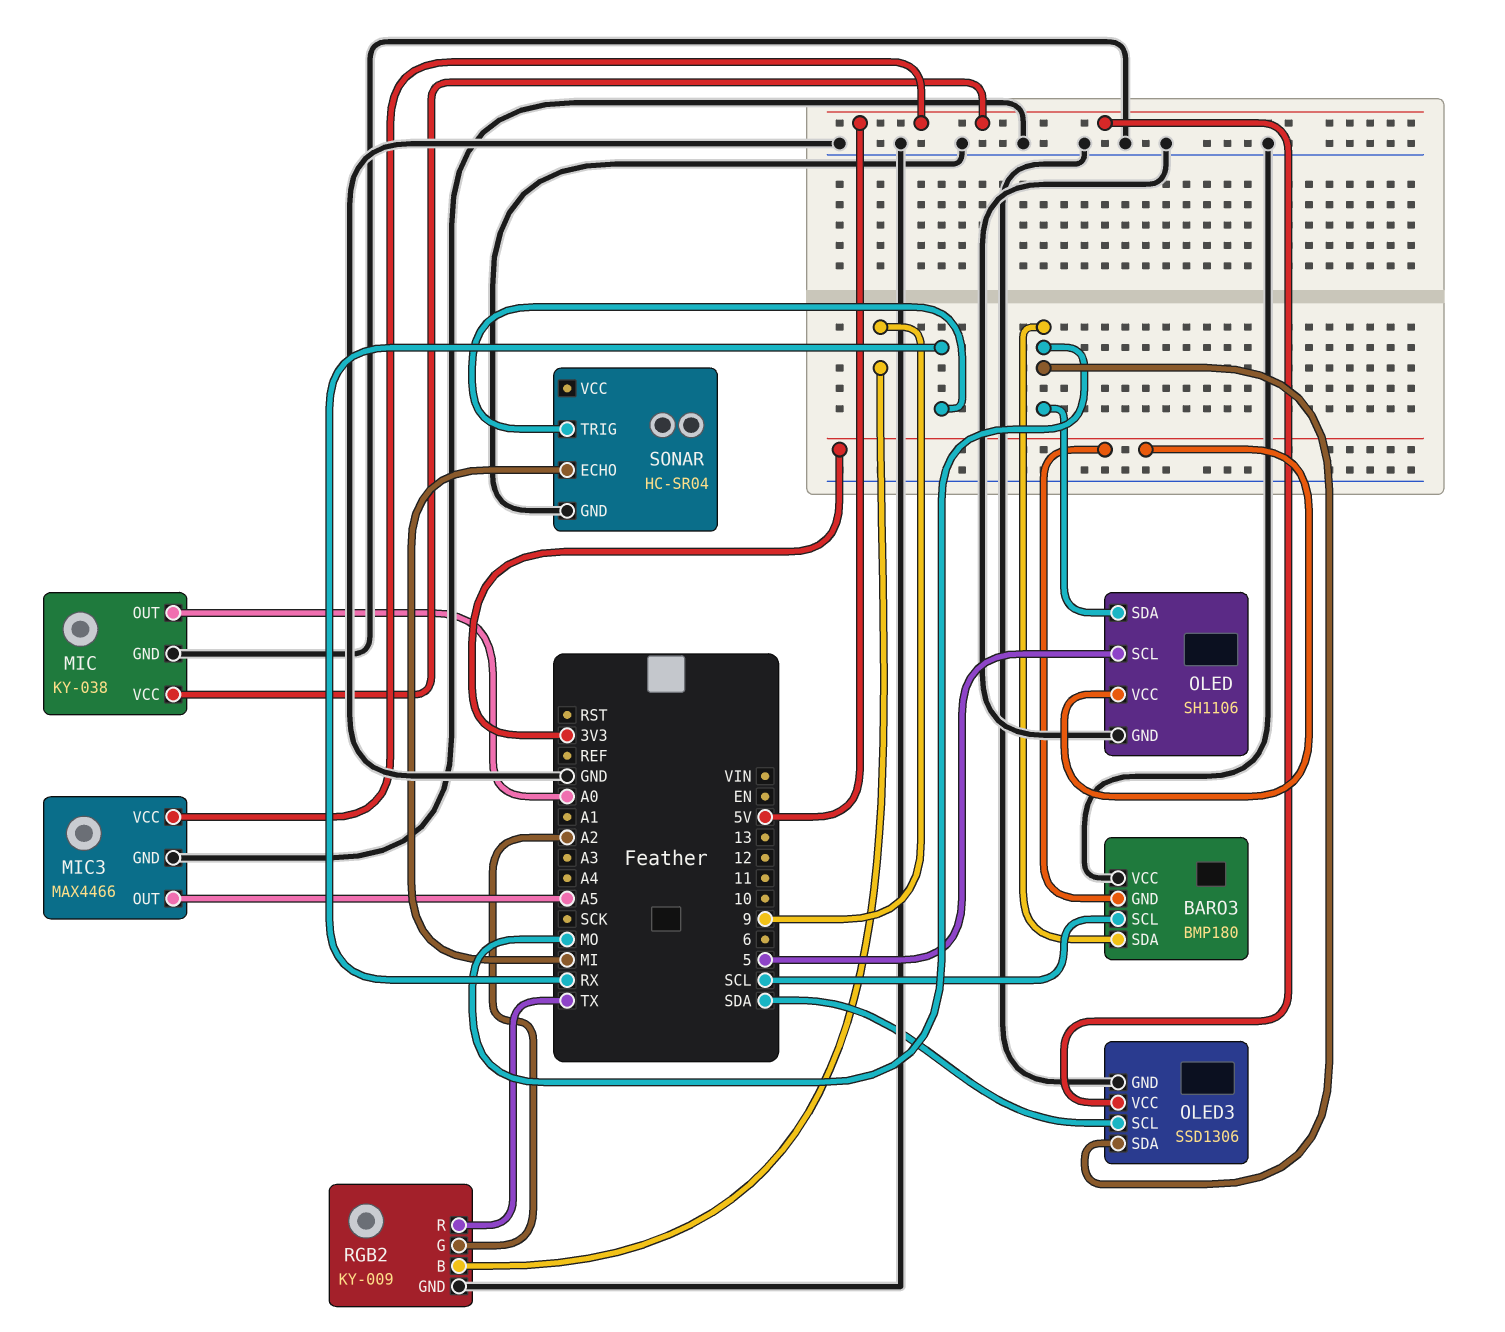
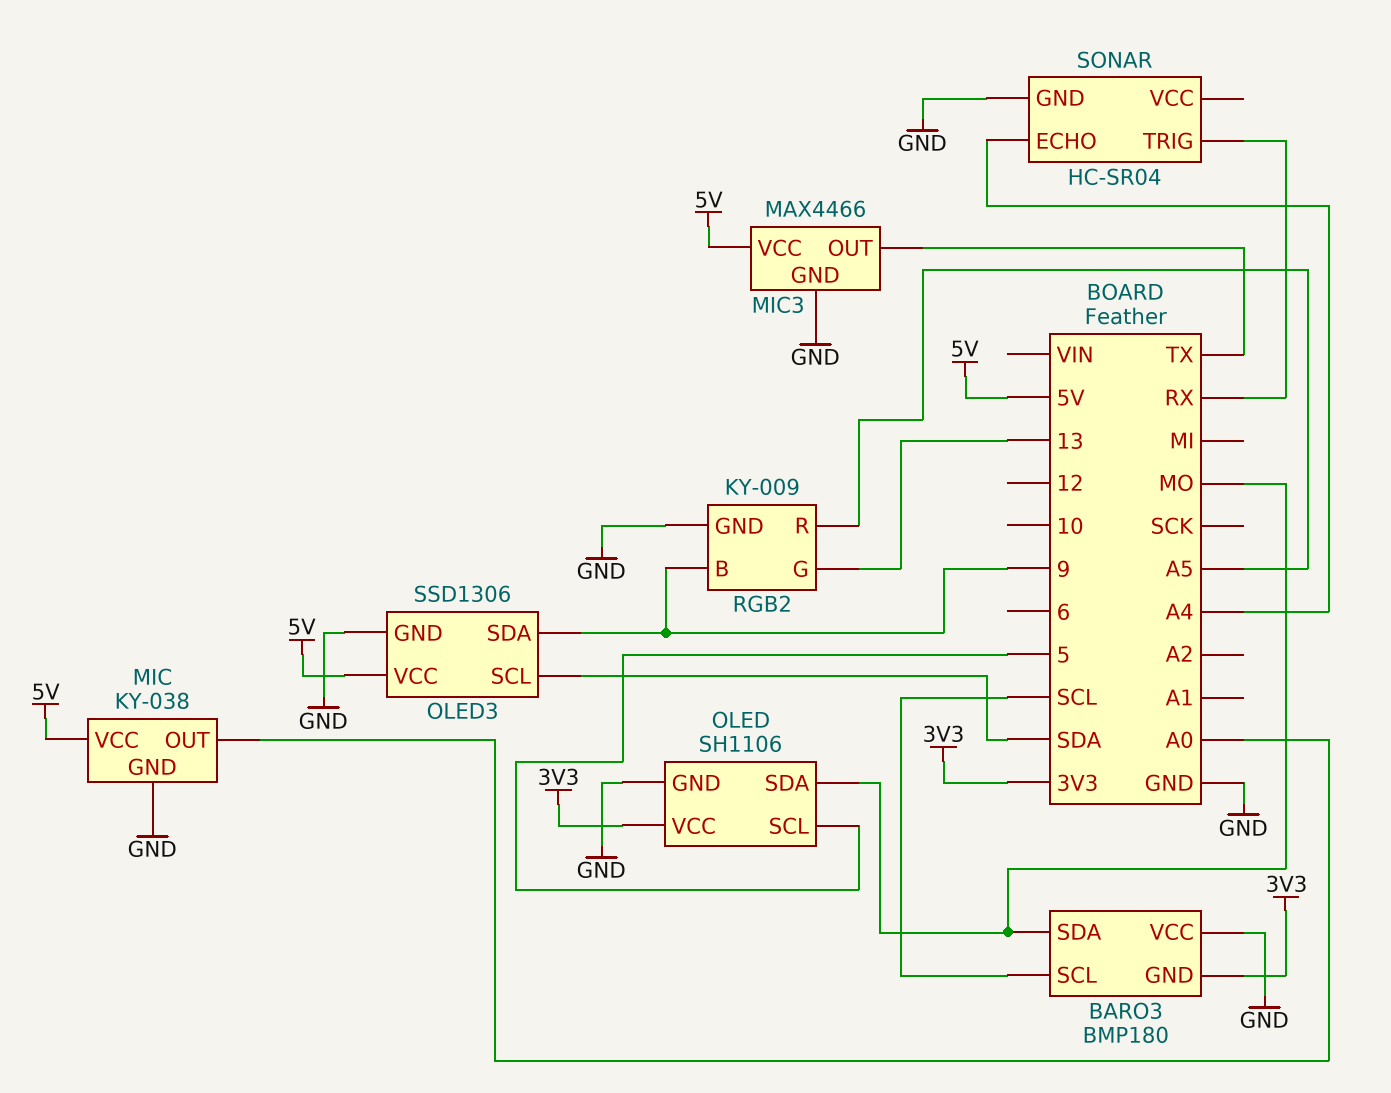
MIC3 pin OUT: A5 -> TX
OLED3 pin SDA: MO -> 9
RGB2 pin G: A2 -> 13
RGB2 pin R: TX -> A5
SONAR pin ECHO: MI -> A4

